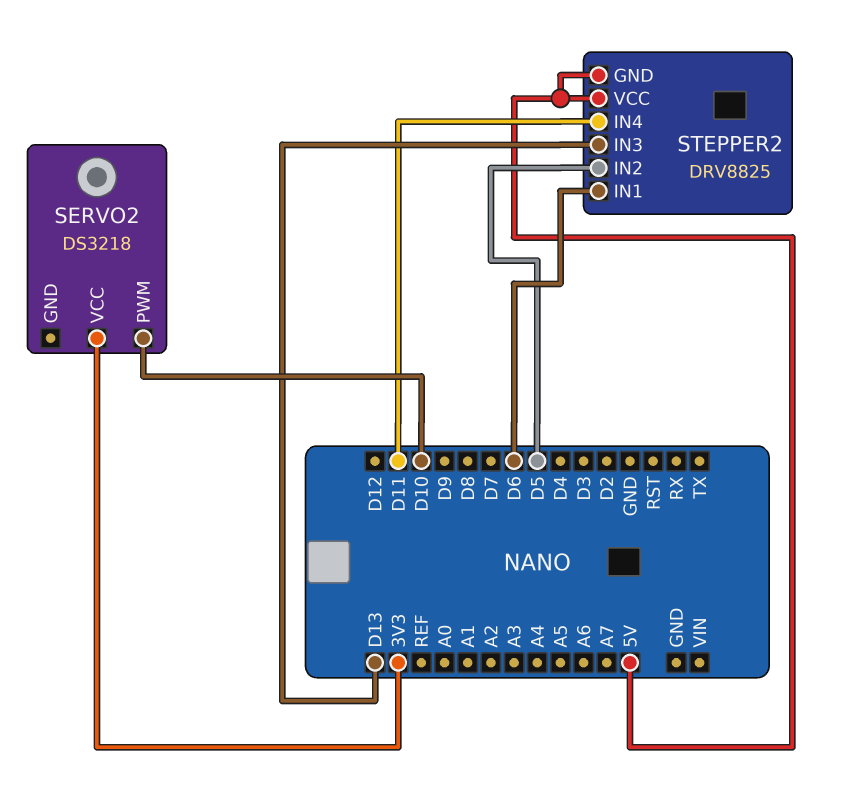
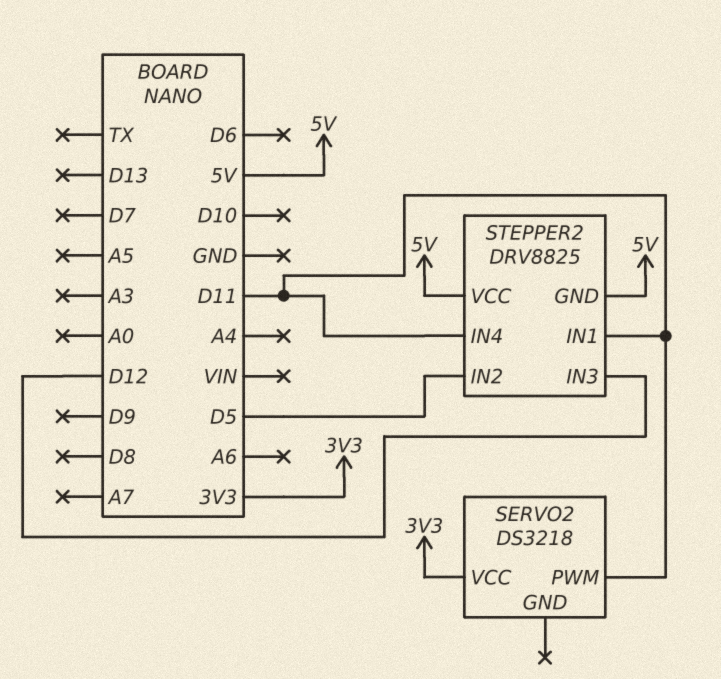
SERVO2 pin PWM: D10 -> D11
STEPPER2 pin IN1: D6 -> D11
STEPPER2 pin IN3: D13 -> D12

